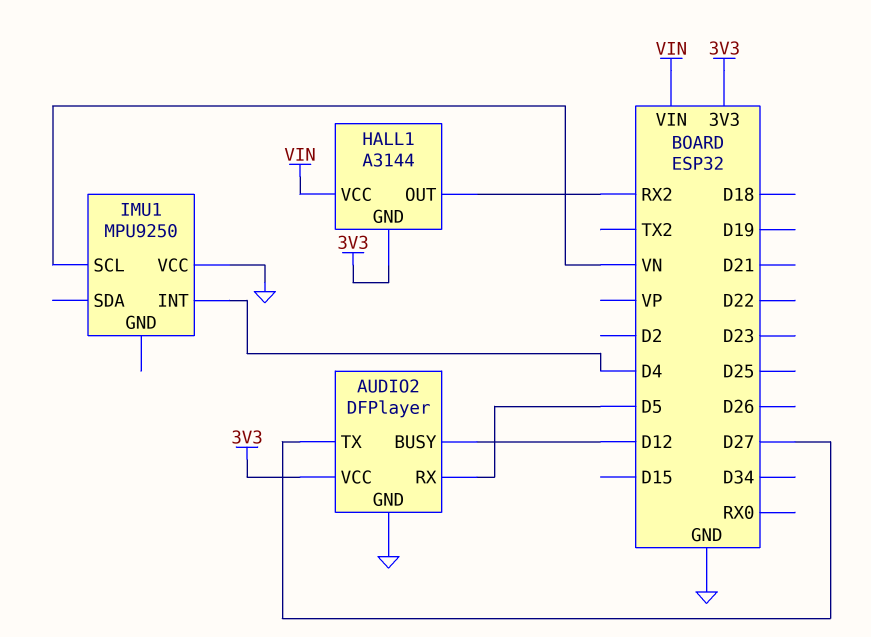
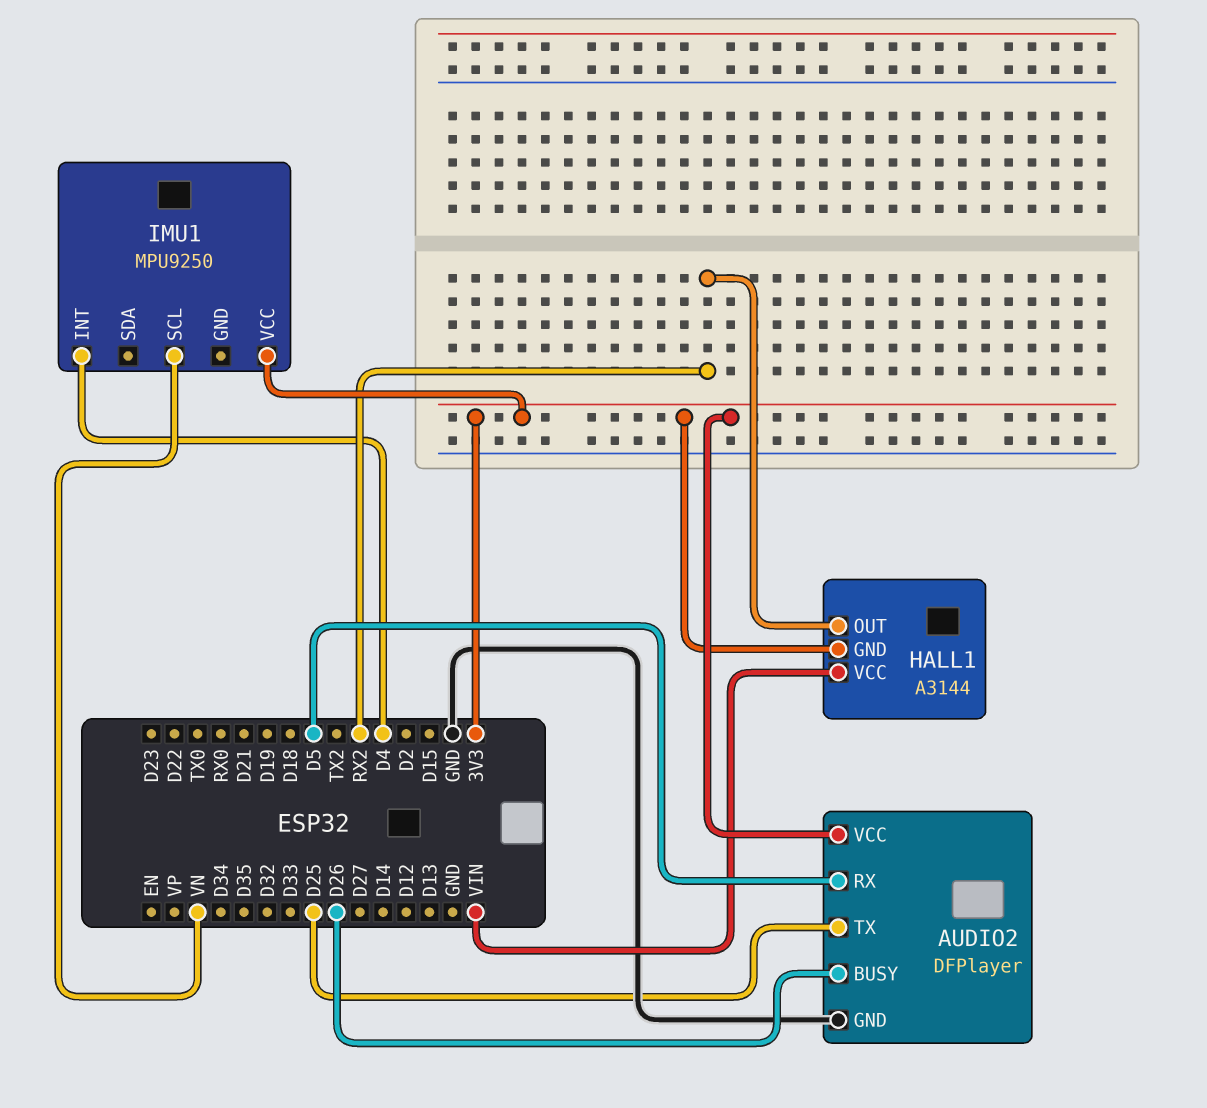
AUDIO2 pin BUSY: D12 -> D26
AUDIO2 pin TX: D27 -> D25
IMU1 pin VCC: GND -> 3V3

